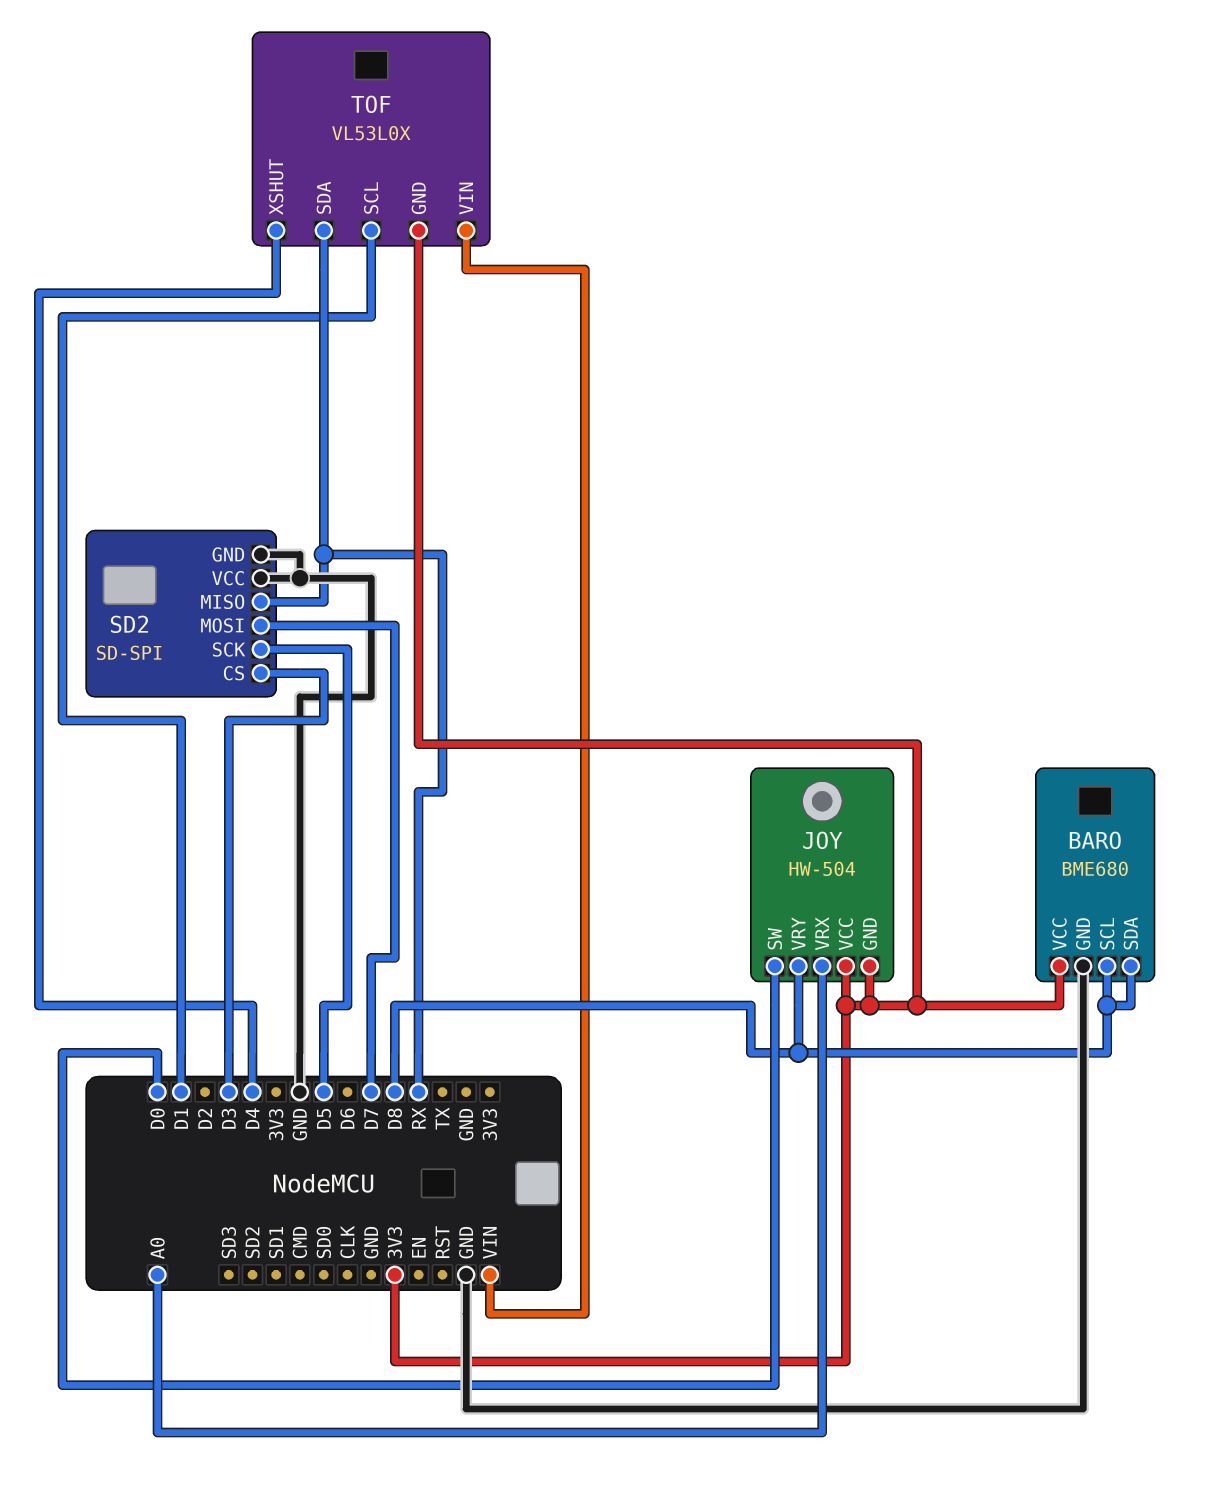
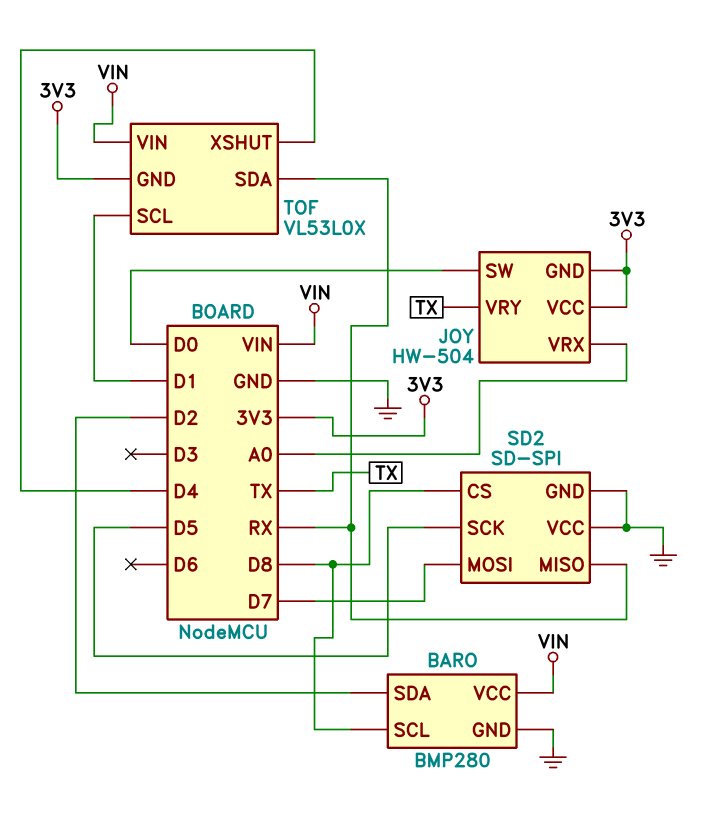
BARO: BME680 -> BMP280
BARO pin SDA: D8 -> D2
BARO pin VCC: 3V3 -> VIN
JOY pin VRY: D8 -> TX
SD2 pin CS: D3 -> D8

